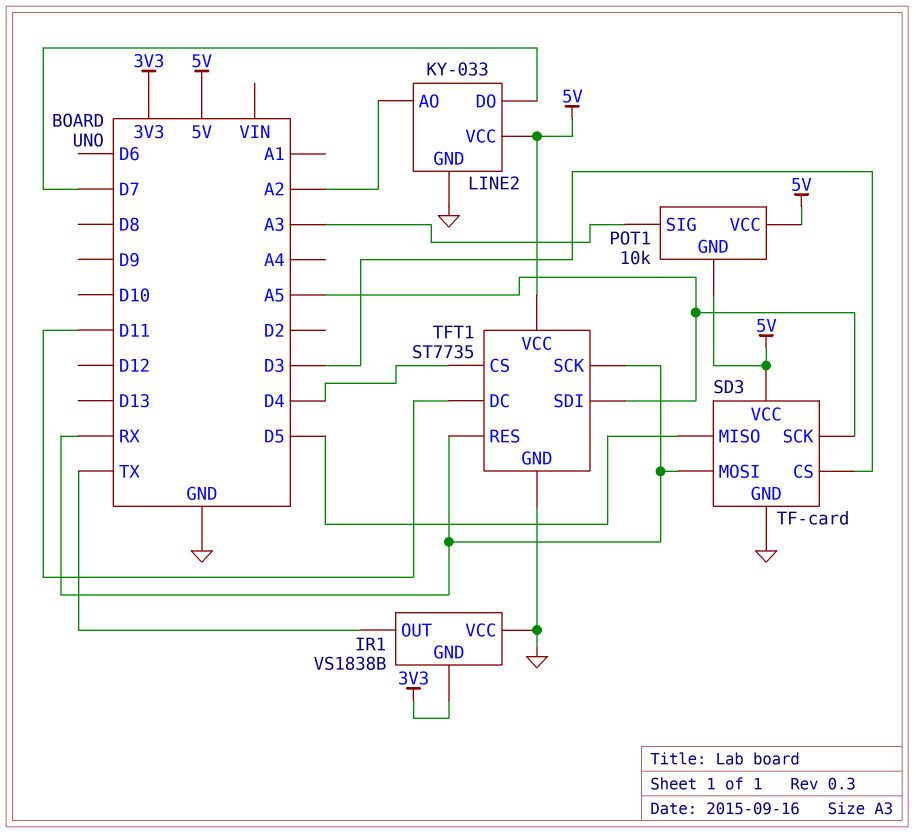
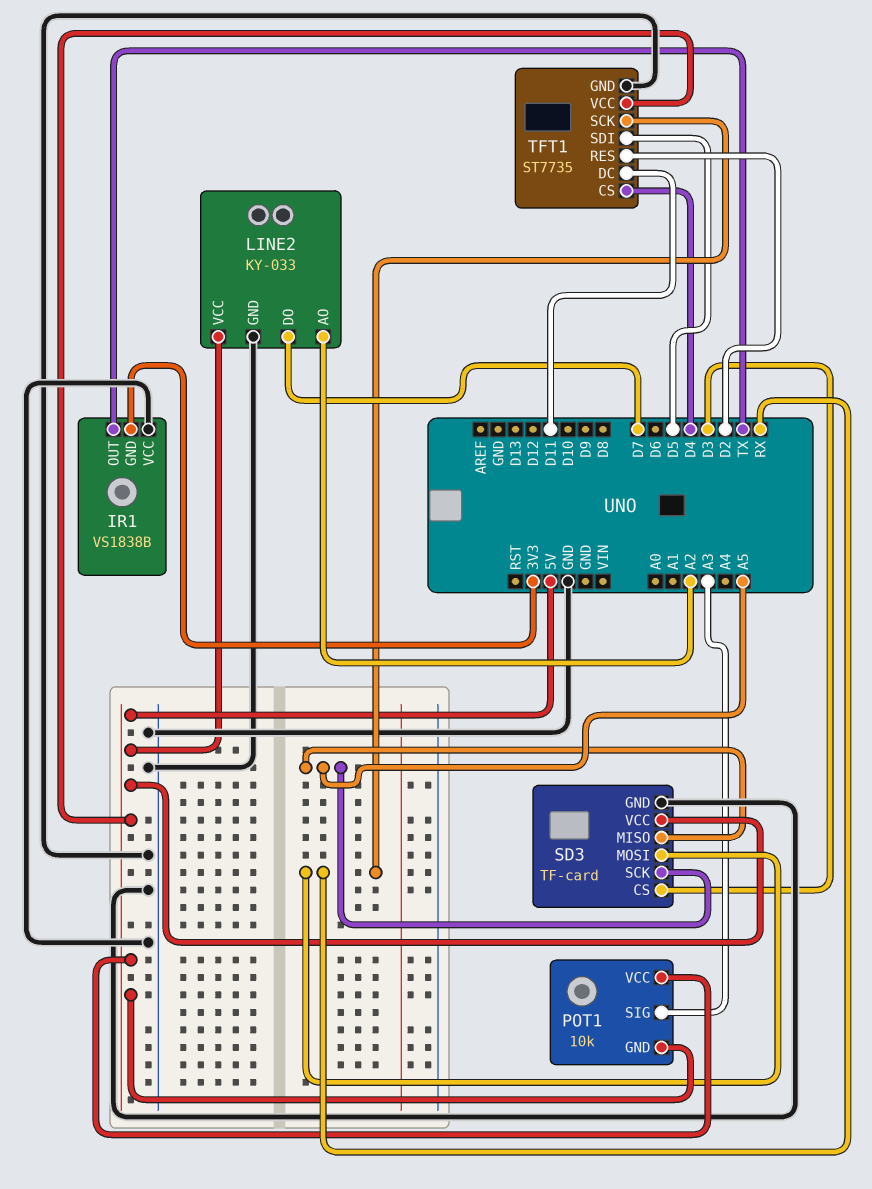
SD3 pin MISO: D5 -> A5
TFT1 pin RES: RX -> D2
TFT1 pin SDI: A5 -> D5

